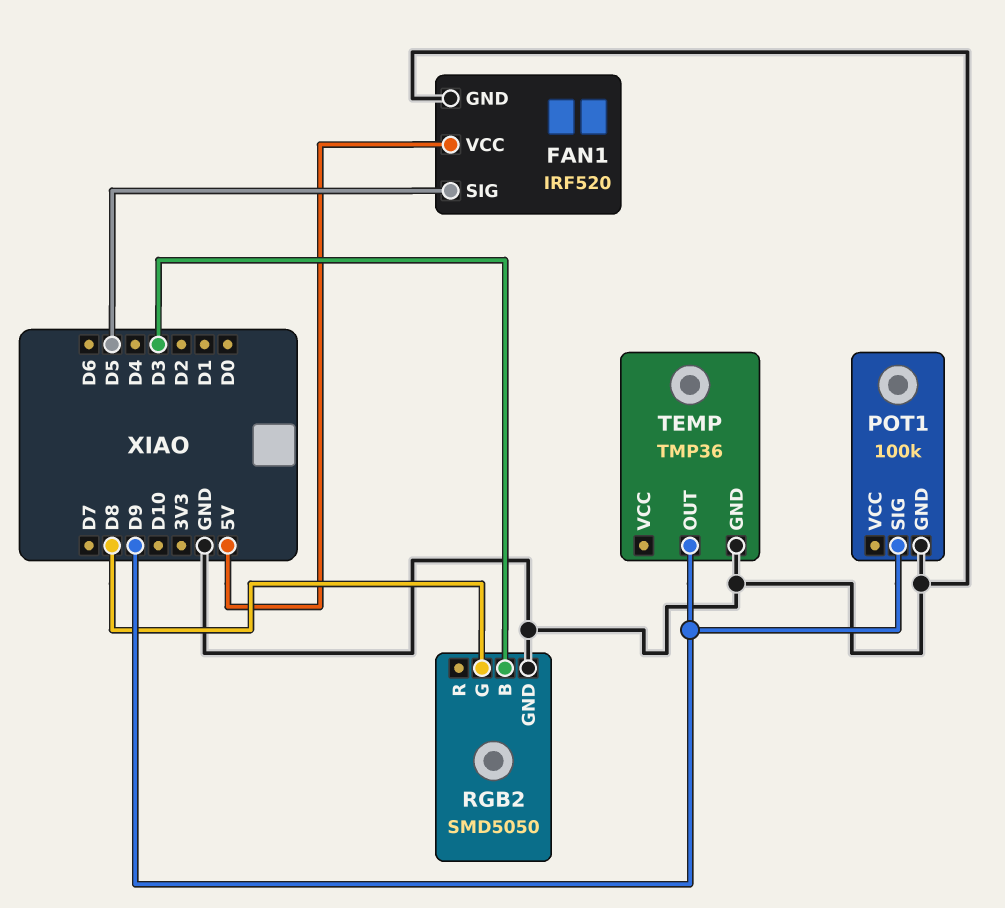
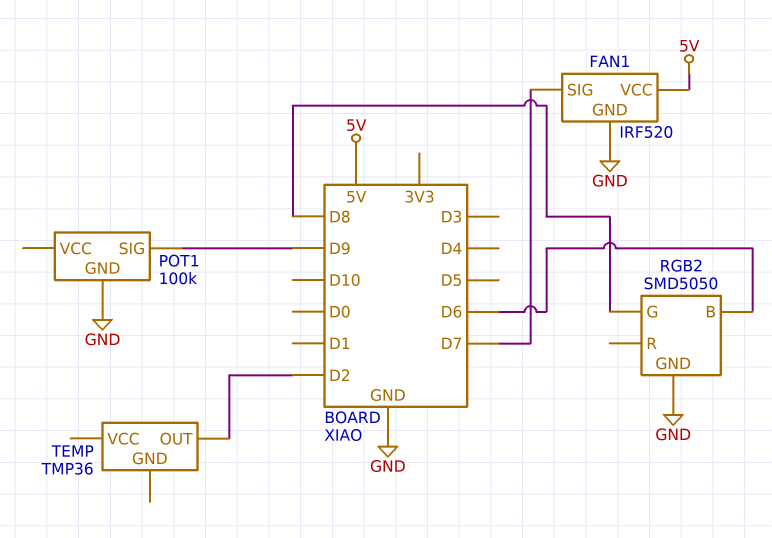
FAN1 pin SIG: D5 -> D7
RGB2 pin B: D3 -> D6
TEMP pin GND: GND -> none
TEMP pin OUT: D9 -> D2

